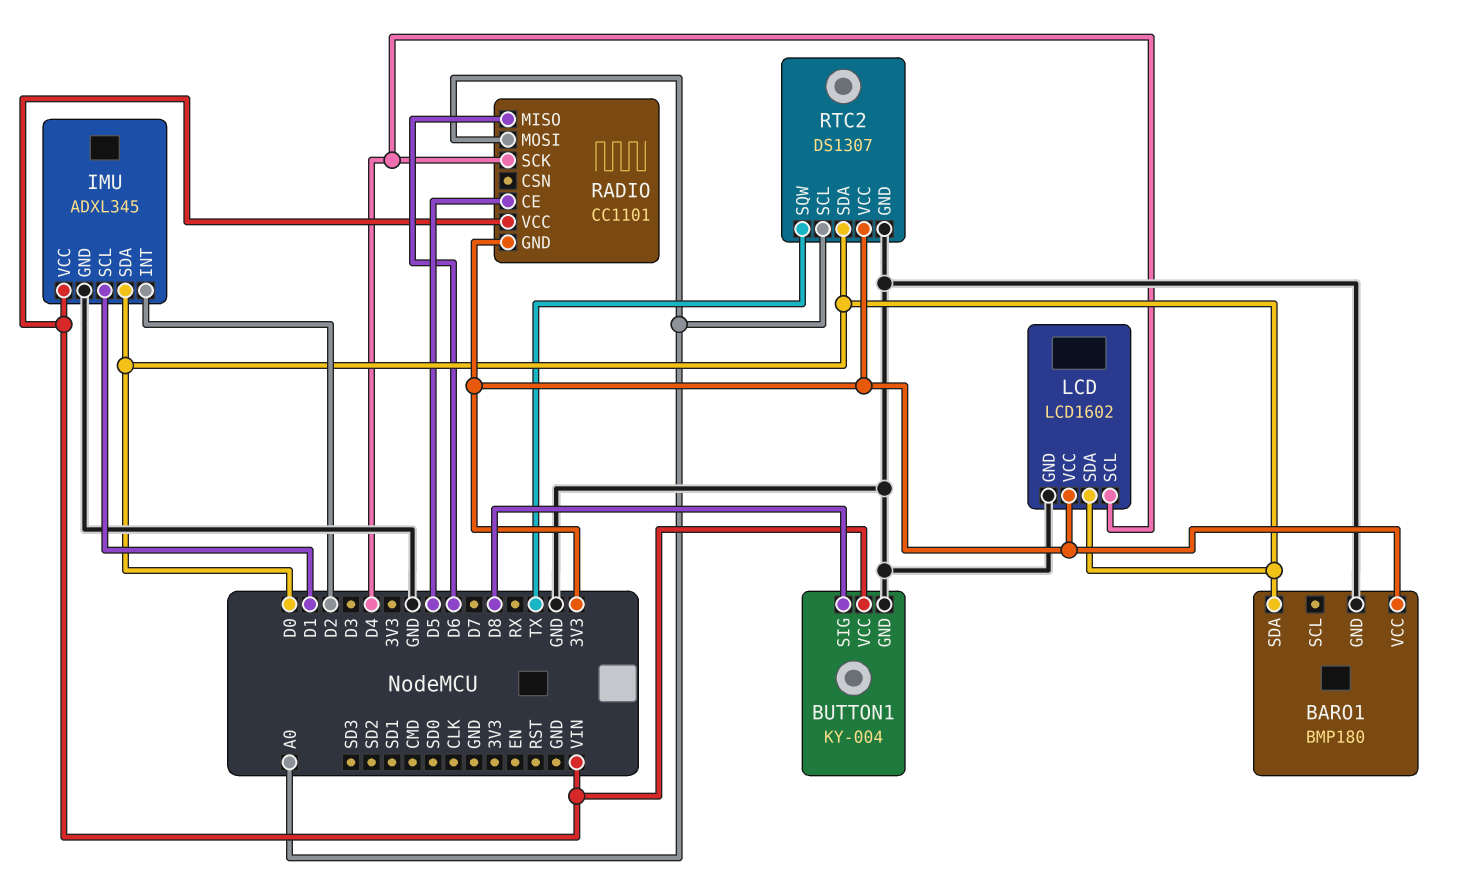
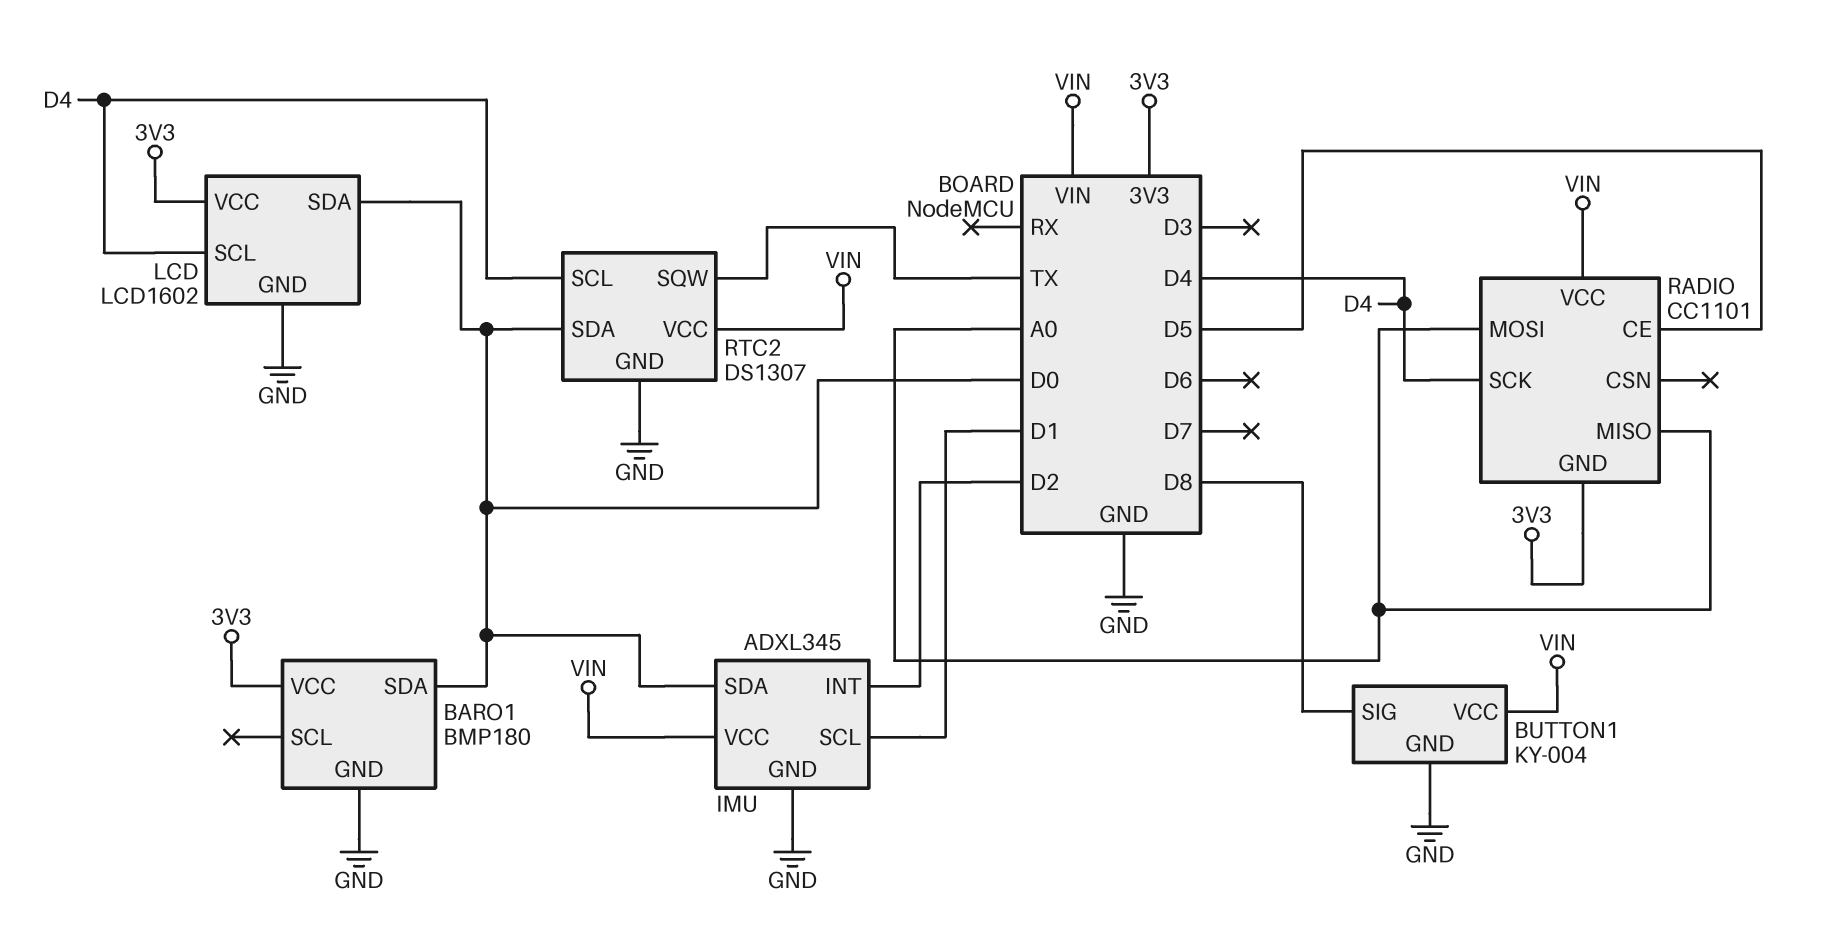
RADIO pin MISO: D6 -> A0
RTC2 pin SCL: A0 -> D4
RTC2 pin VCC: 3V3 -> VIN

